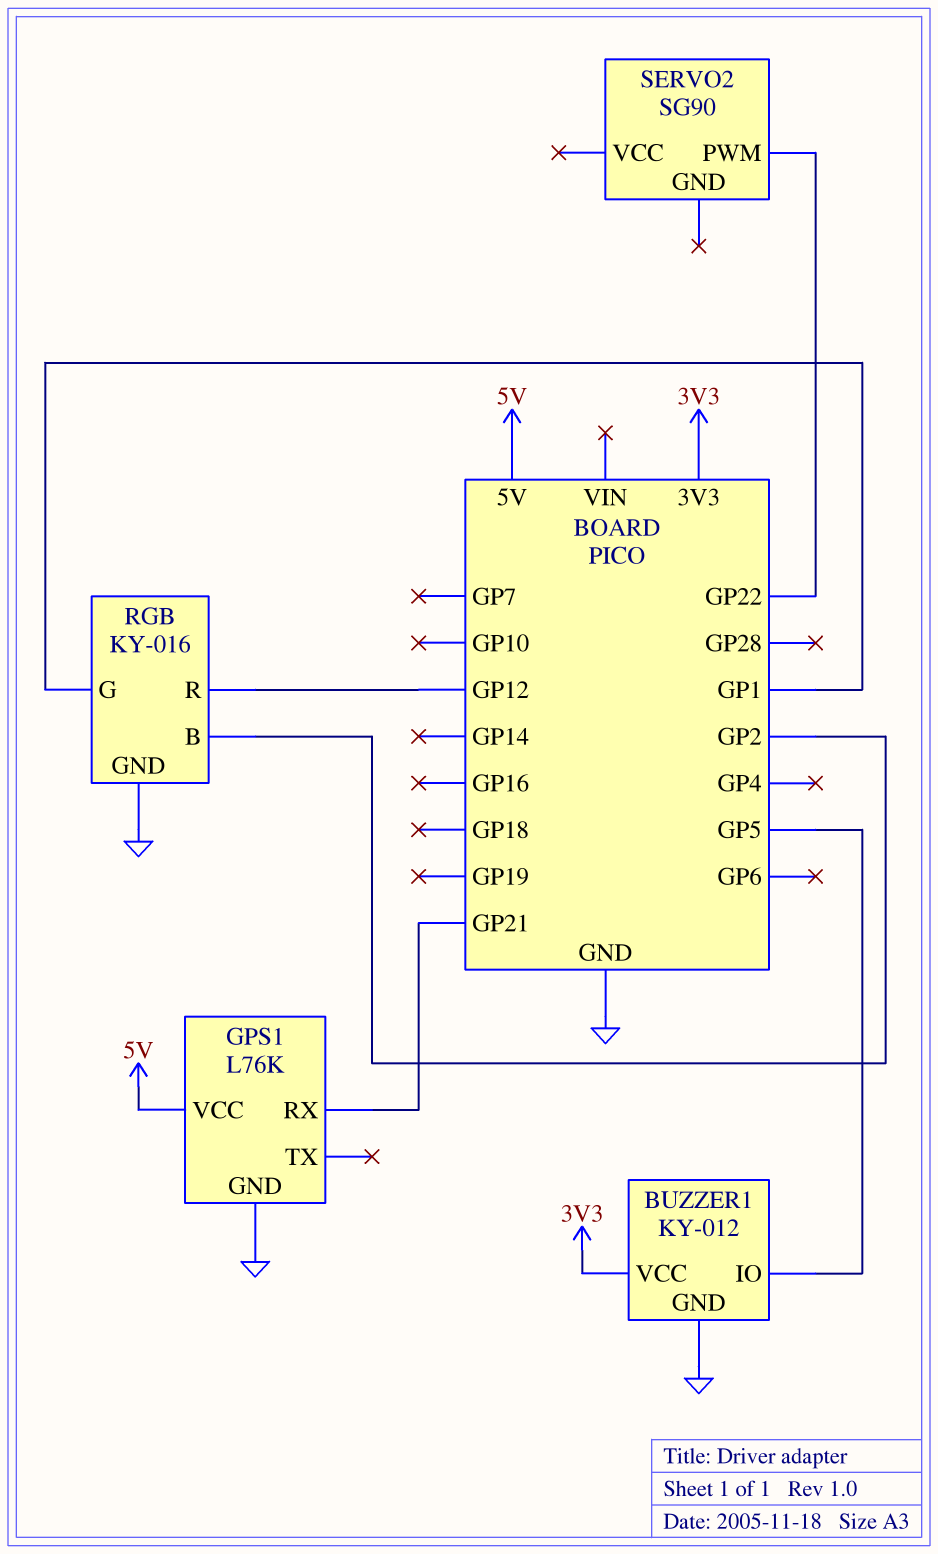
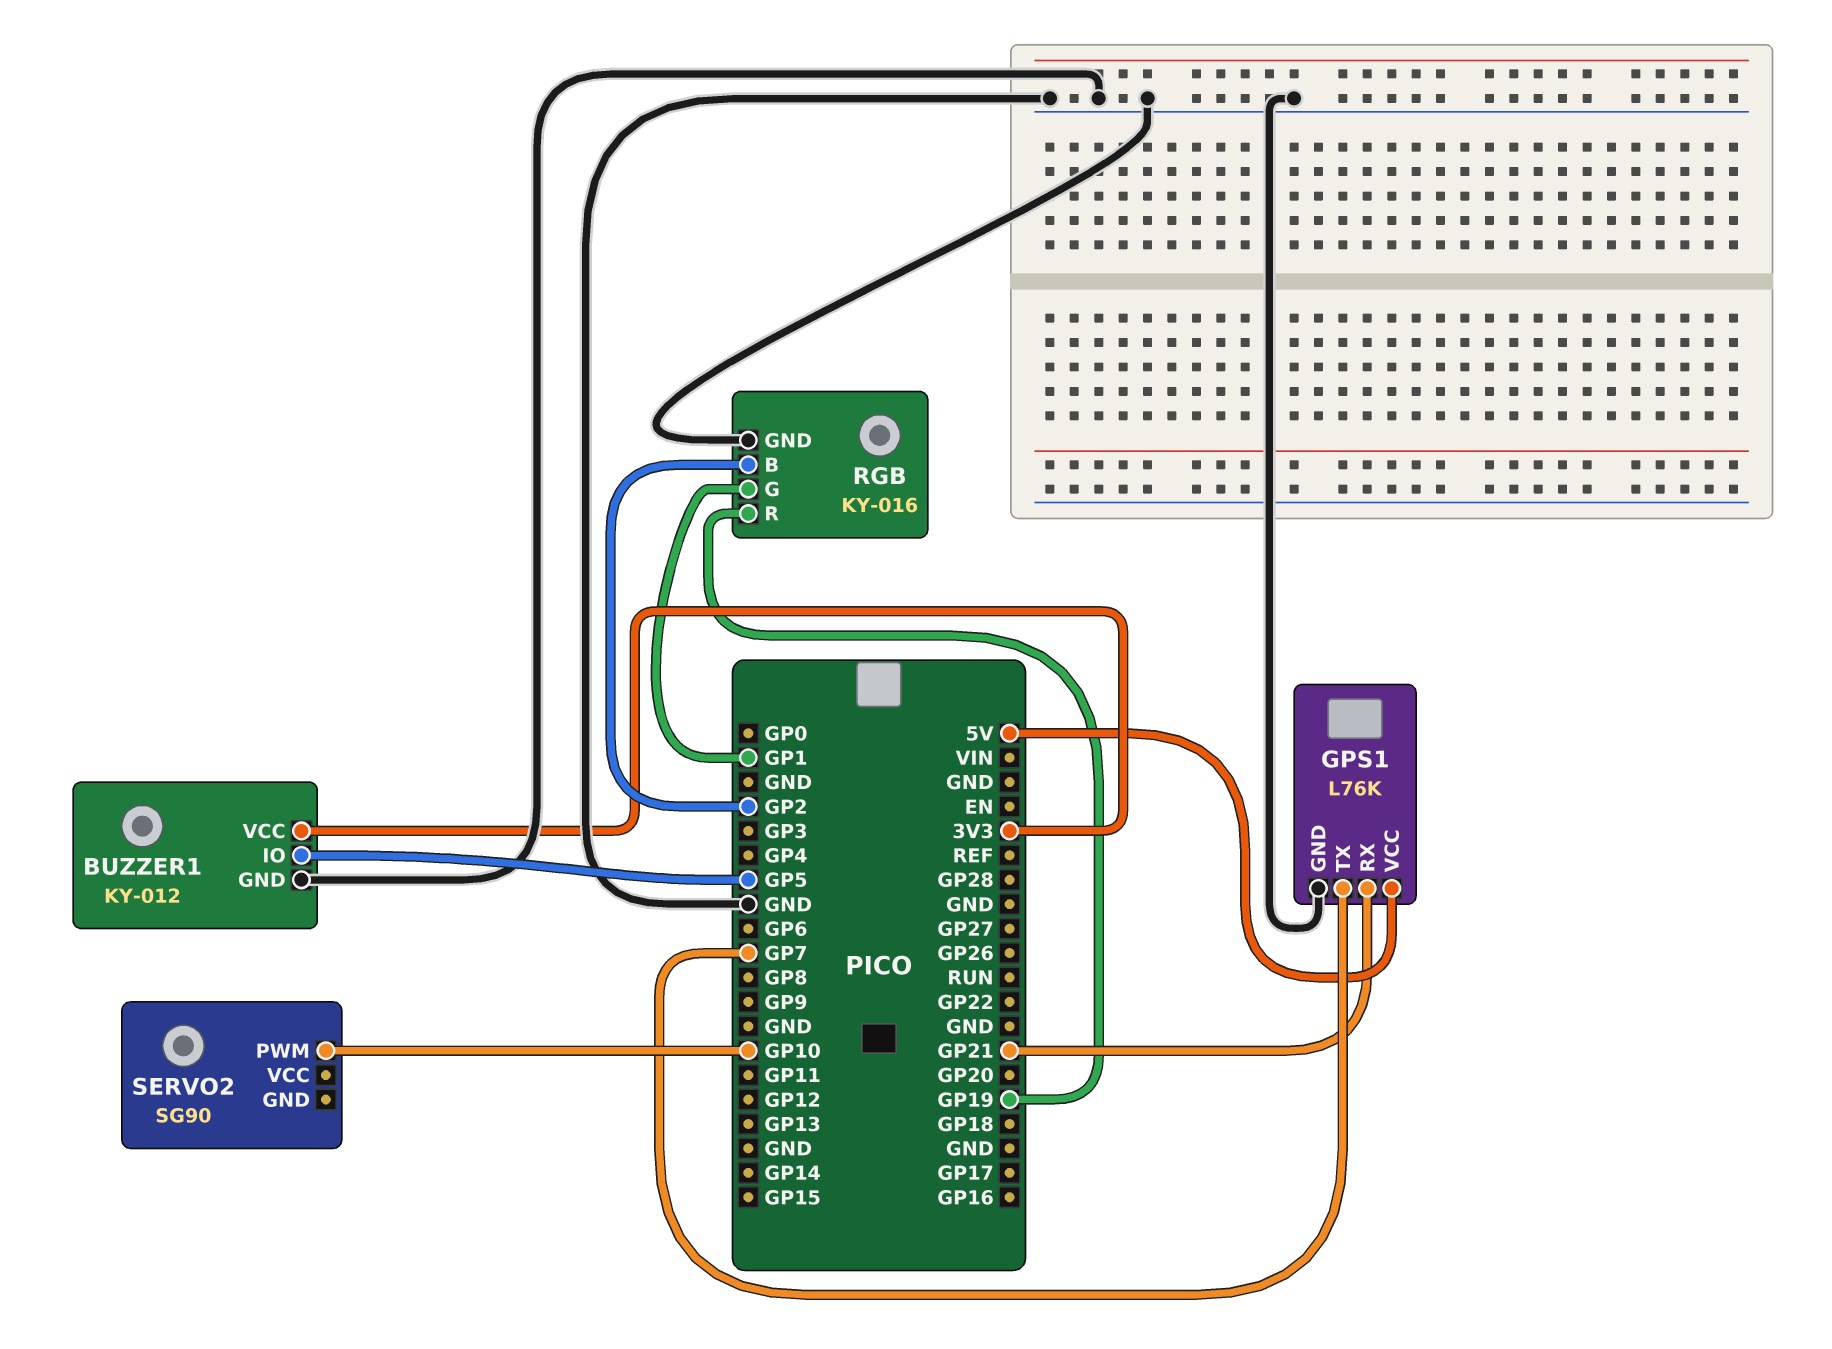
GPS1 pin TX: none -> GP7
RGB pin R: GP12 -> GP19
SERVO2 pin PWM: GP22 -> GP10

